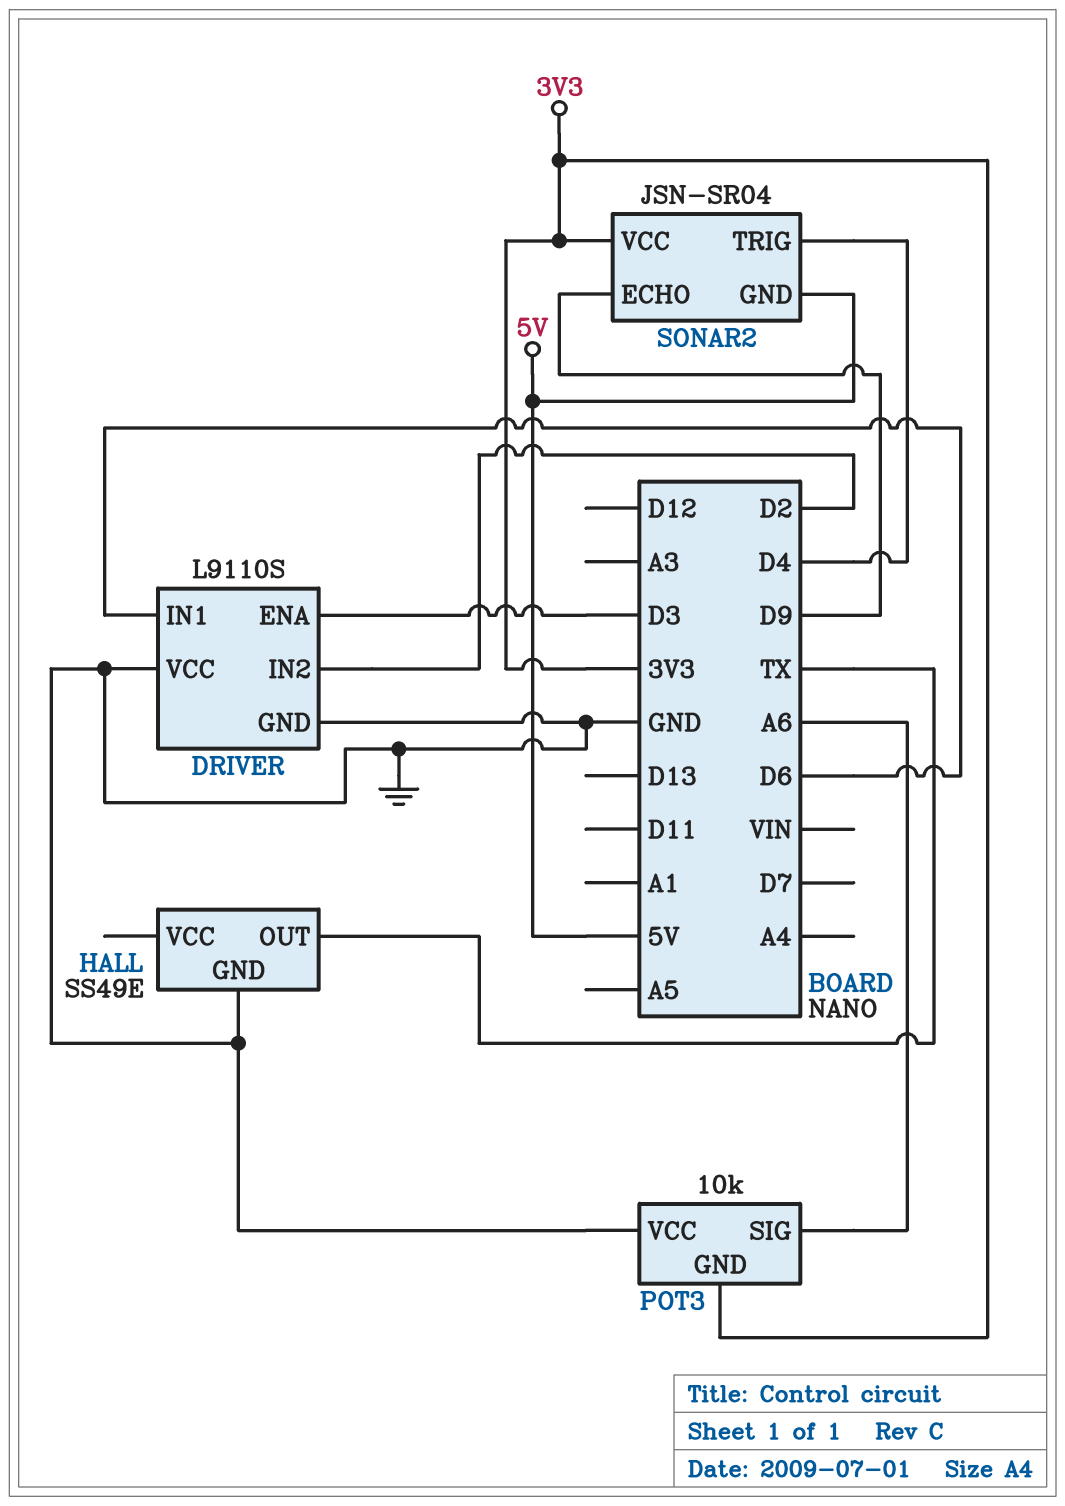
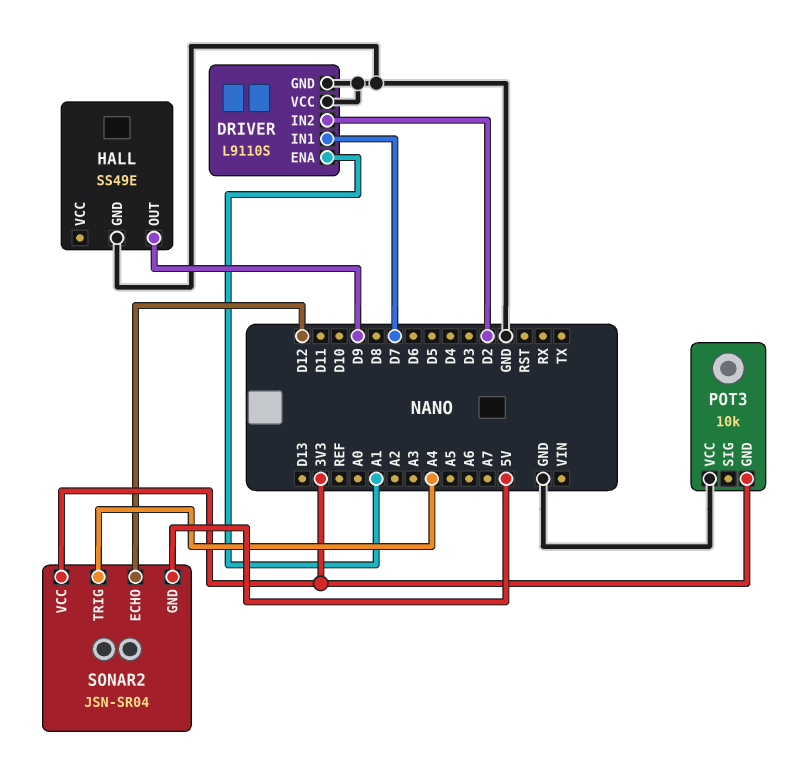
DRIVER pin ENA: D3 -> A1
DRIVER pin IN1: D6 -> D7
HALL pin OUT: TX -> D9
POT3 pin SIG: A6 -> none
SONAR2 pin ECHO: D9 -> D12
SONAR2 pin TRIG: D4 -> A4

